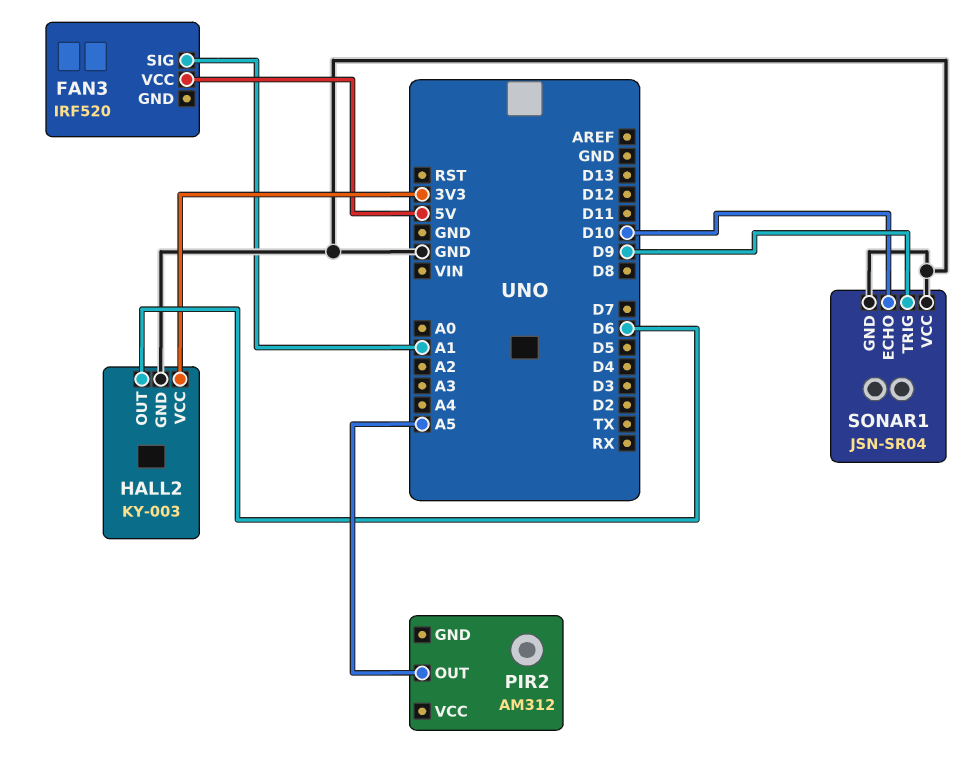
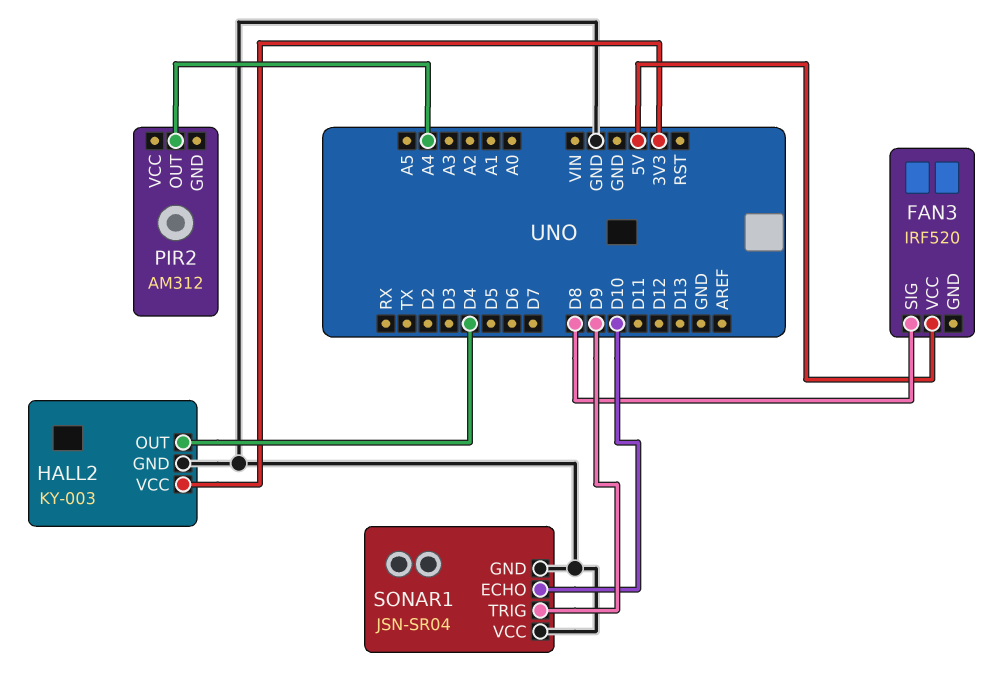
FAN3 pin SIG: A1 -> D8
HALL2 pin OUT: D6 -> D4
PIR2 pin OUT: A5 -> A4

